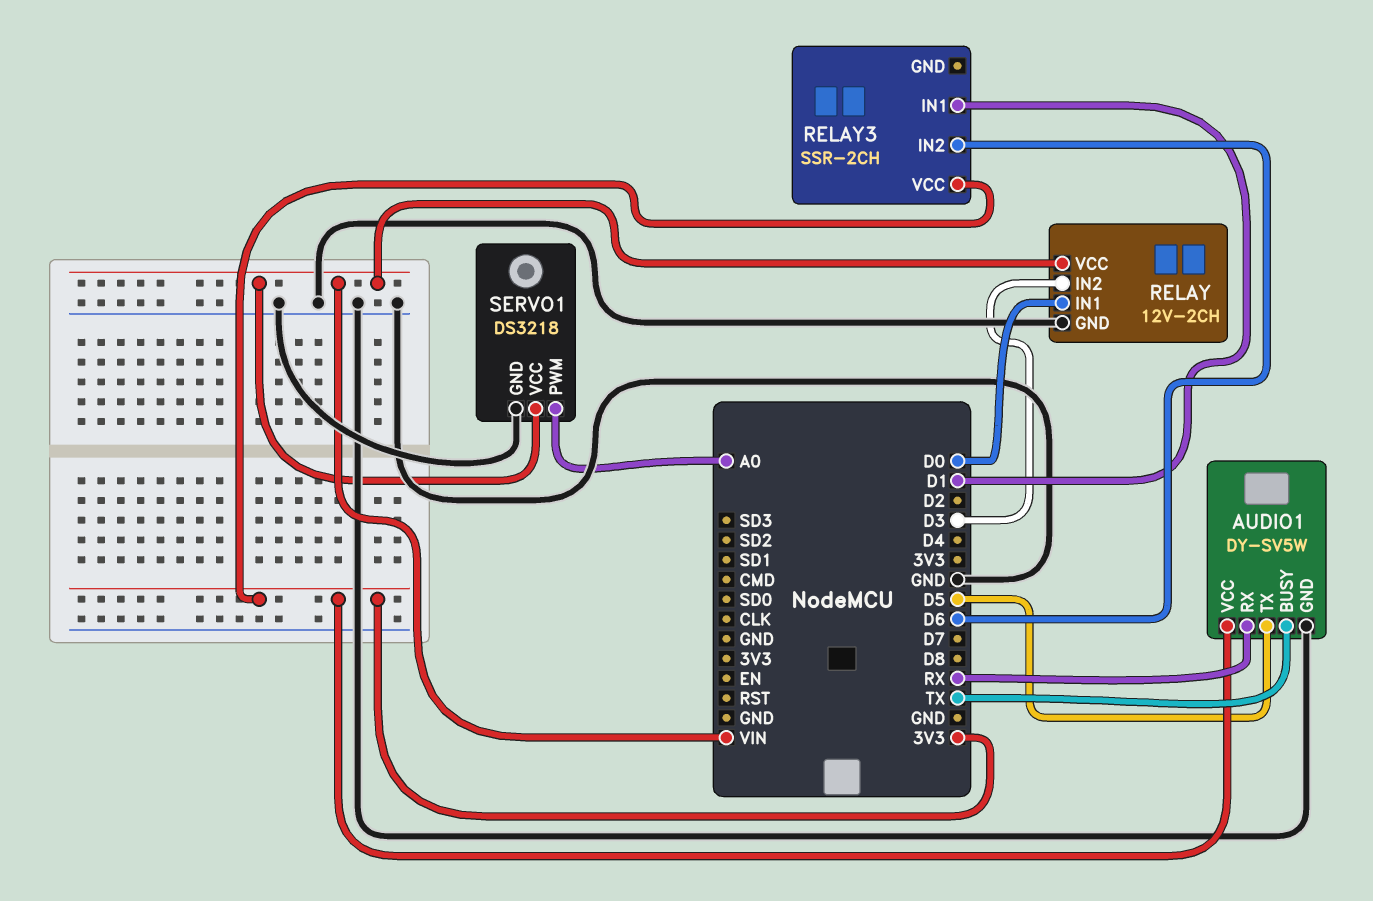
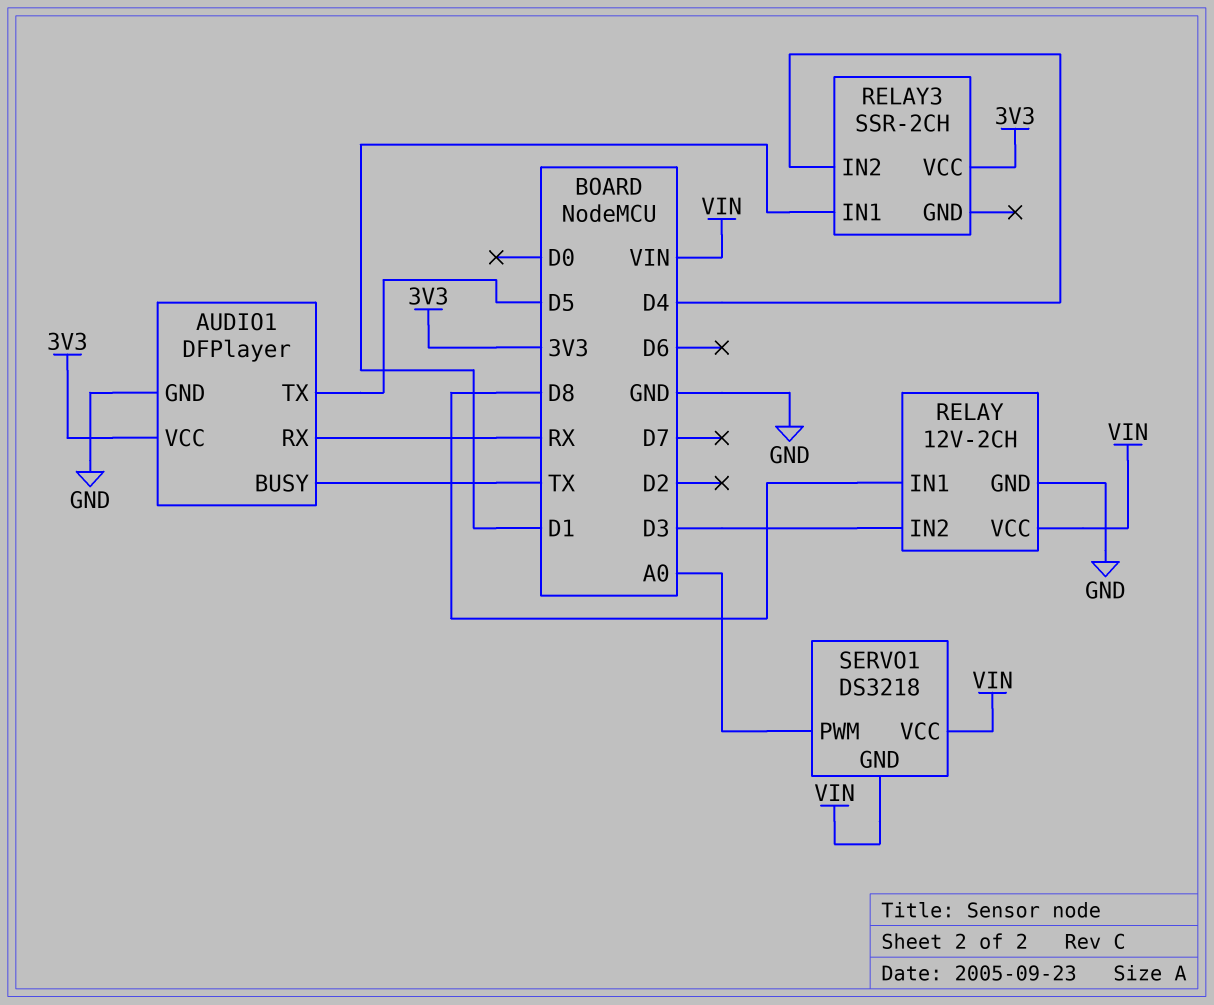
AUDIO1: DY-SV5W -> DFPlayer
RELAY pin IN1: D0 -> D8
RELAY3 pin IN2: D6 -> D4
SERVO1 pin GND: GND -> VIN

